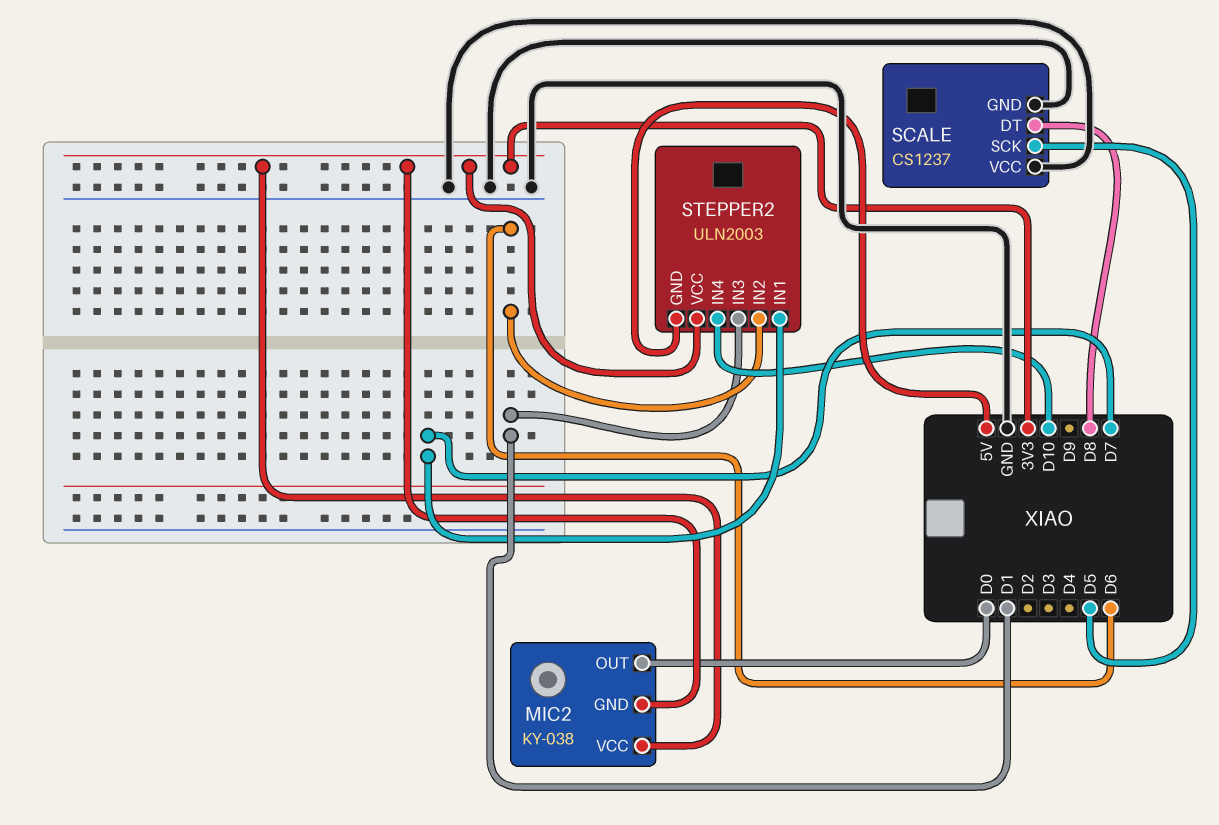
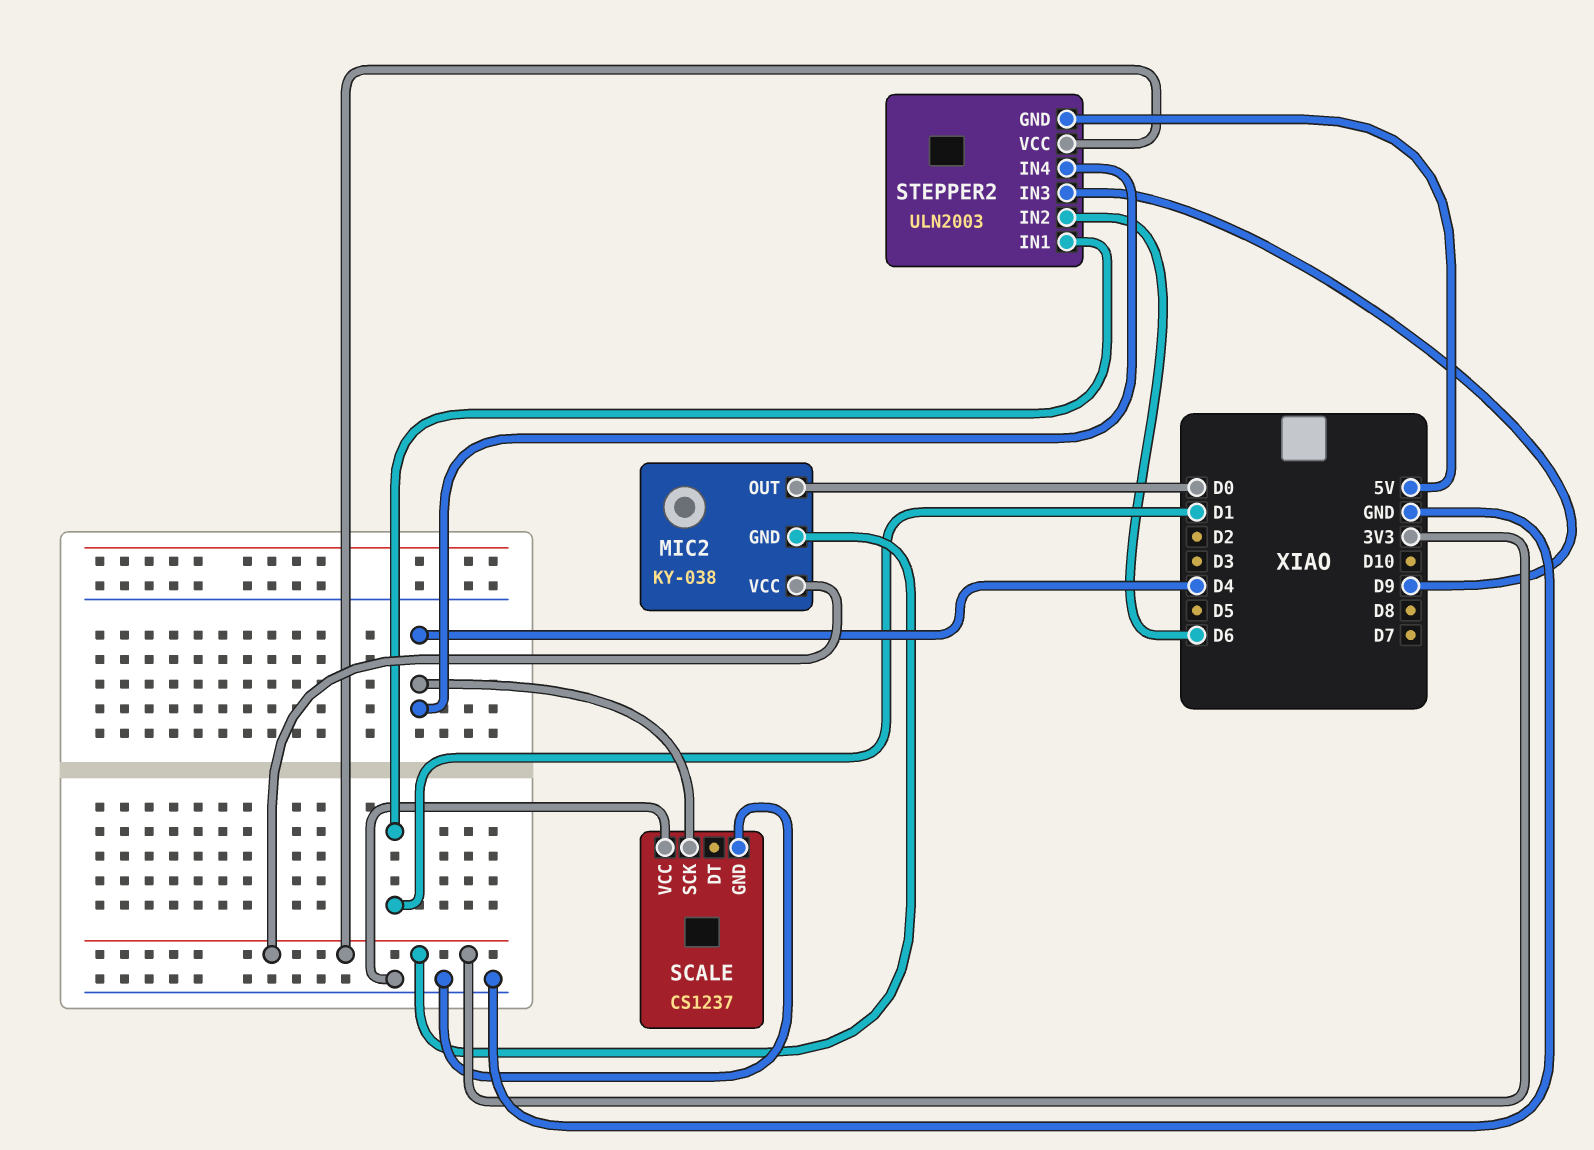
SCALE pin DT: D8 -> none
SCALE pin SCK: D5 -> D4
STEPPER2 pin IN1: D7 -> D1
STEPPER2 pin IN3: D1 -> D9
STEPPER2 pin IN4: D10 -> D4

